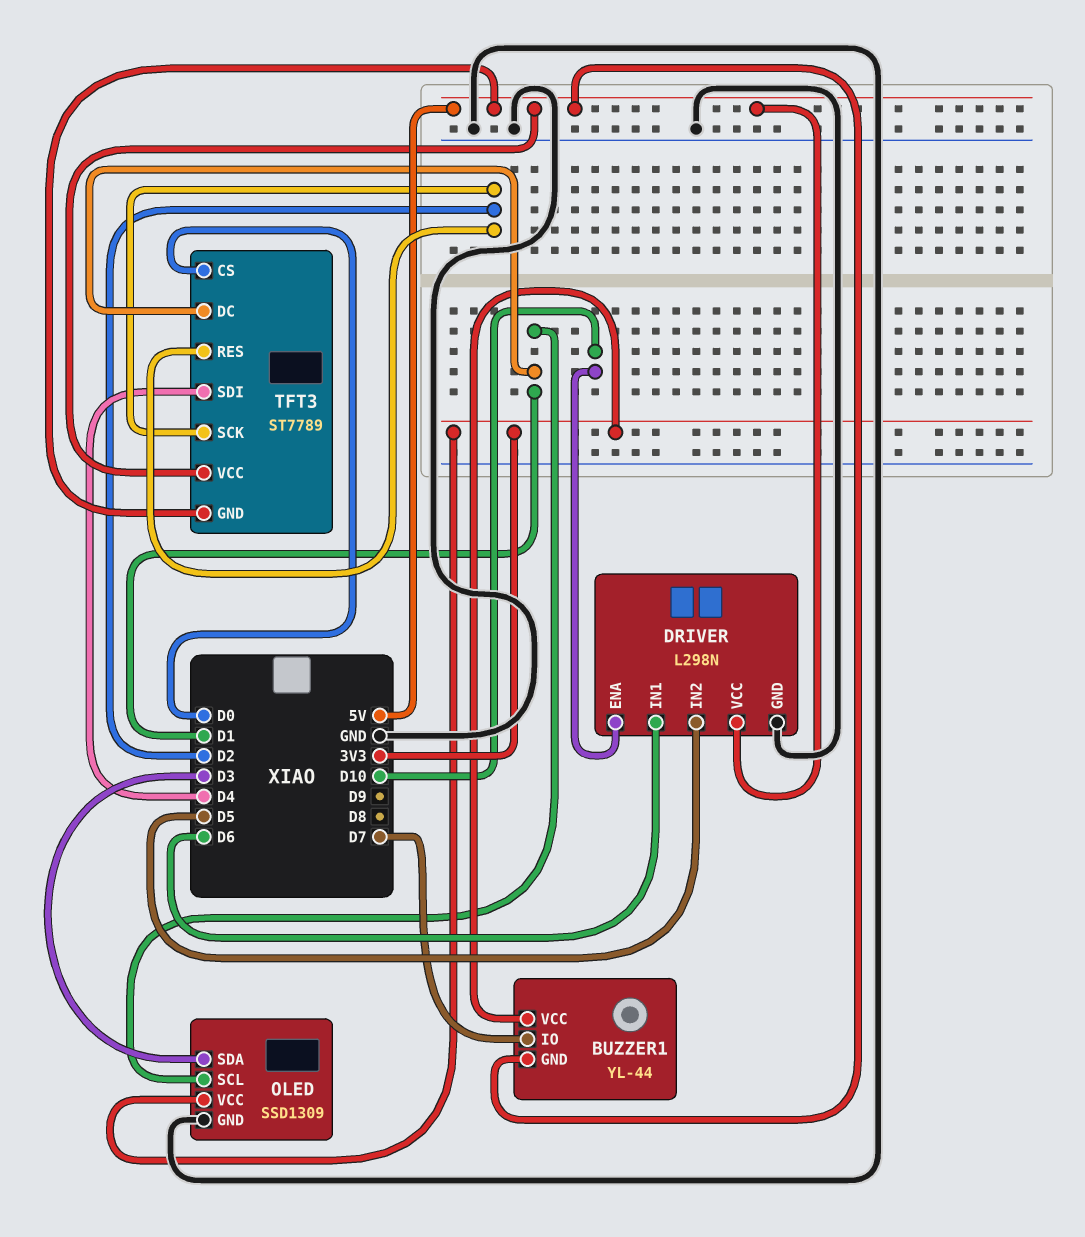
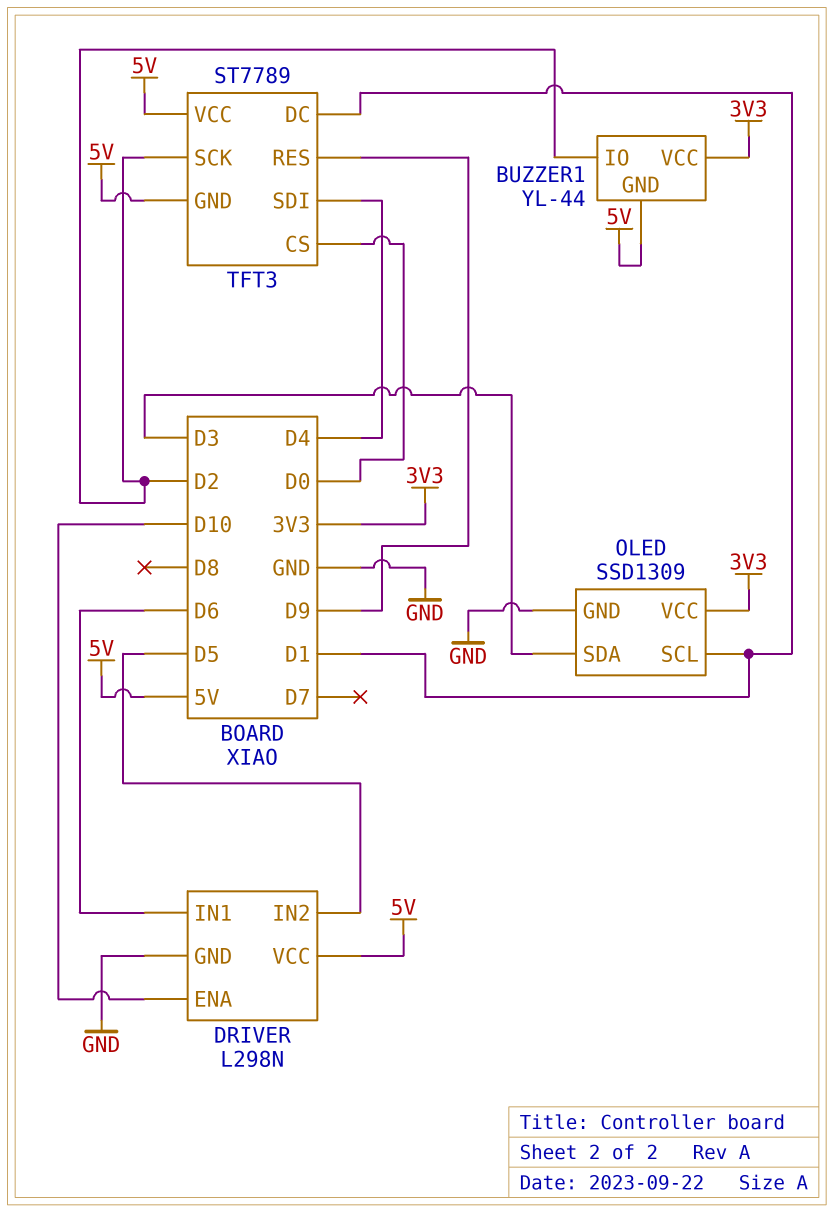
BUZZER1 pin IO: D7 -> D2
TFT3 pin RES: D2 -> D9

